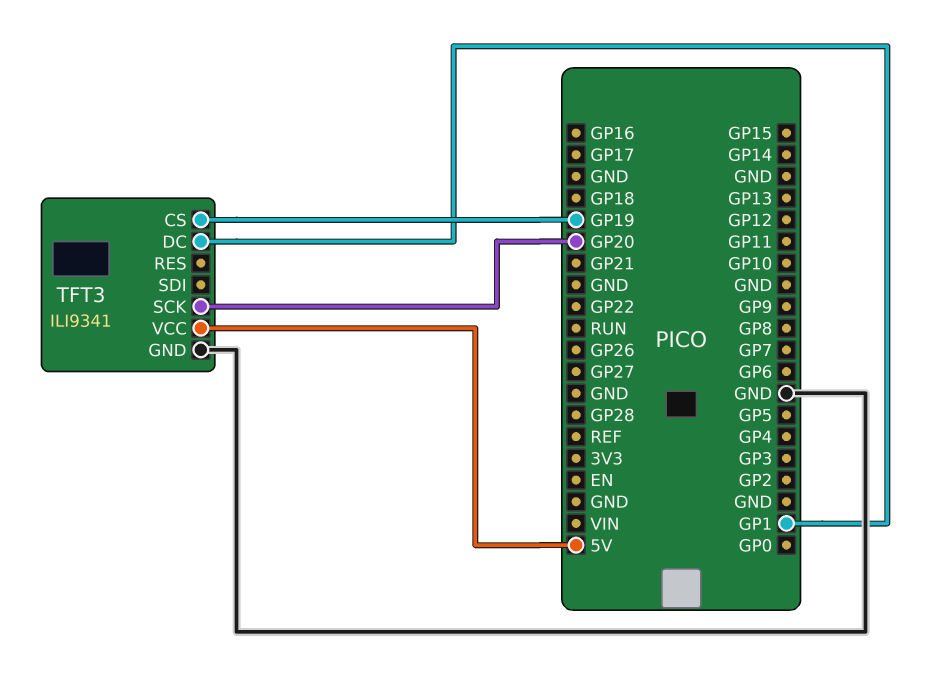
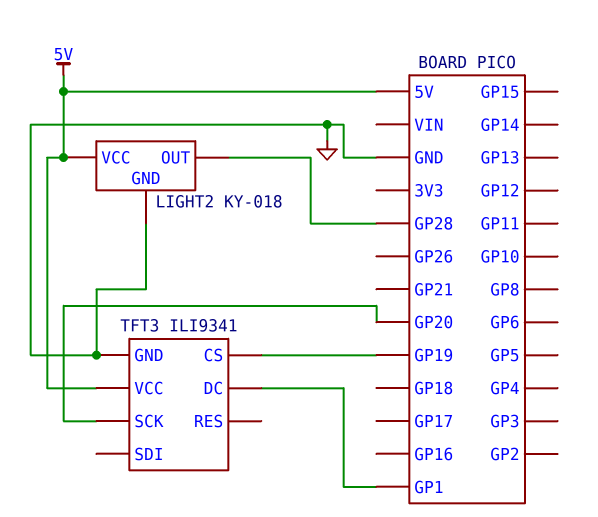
LIGHT2: none -> KY-018
LIGHT2 pin GND: none -> GND
LIGHT2 pin OUT: none -> GP28
LIGHT2 pin VCC: none -> 5V

